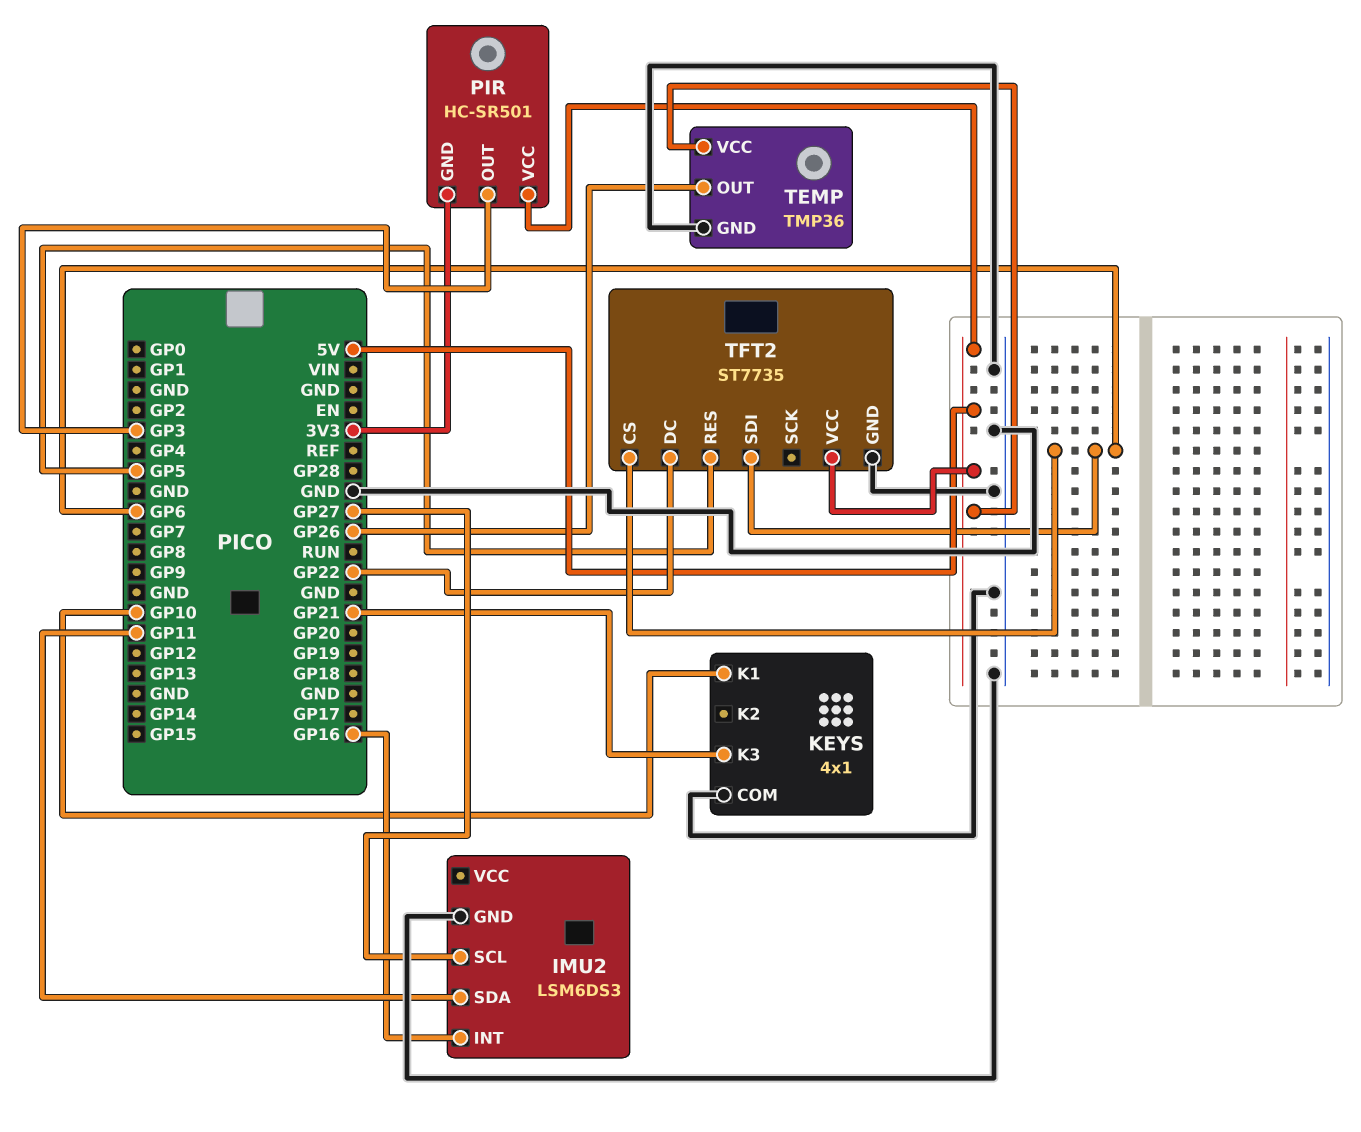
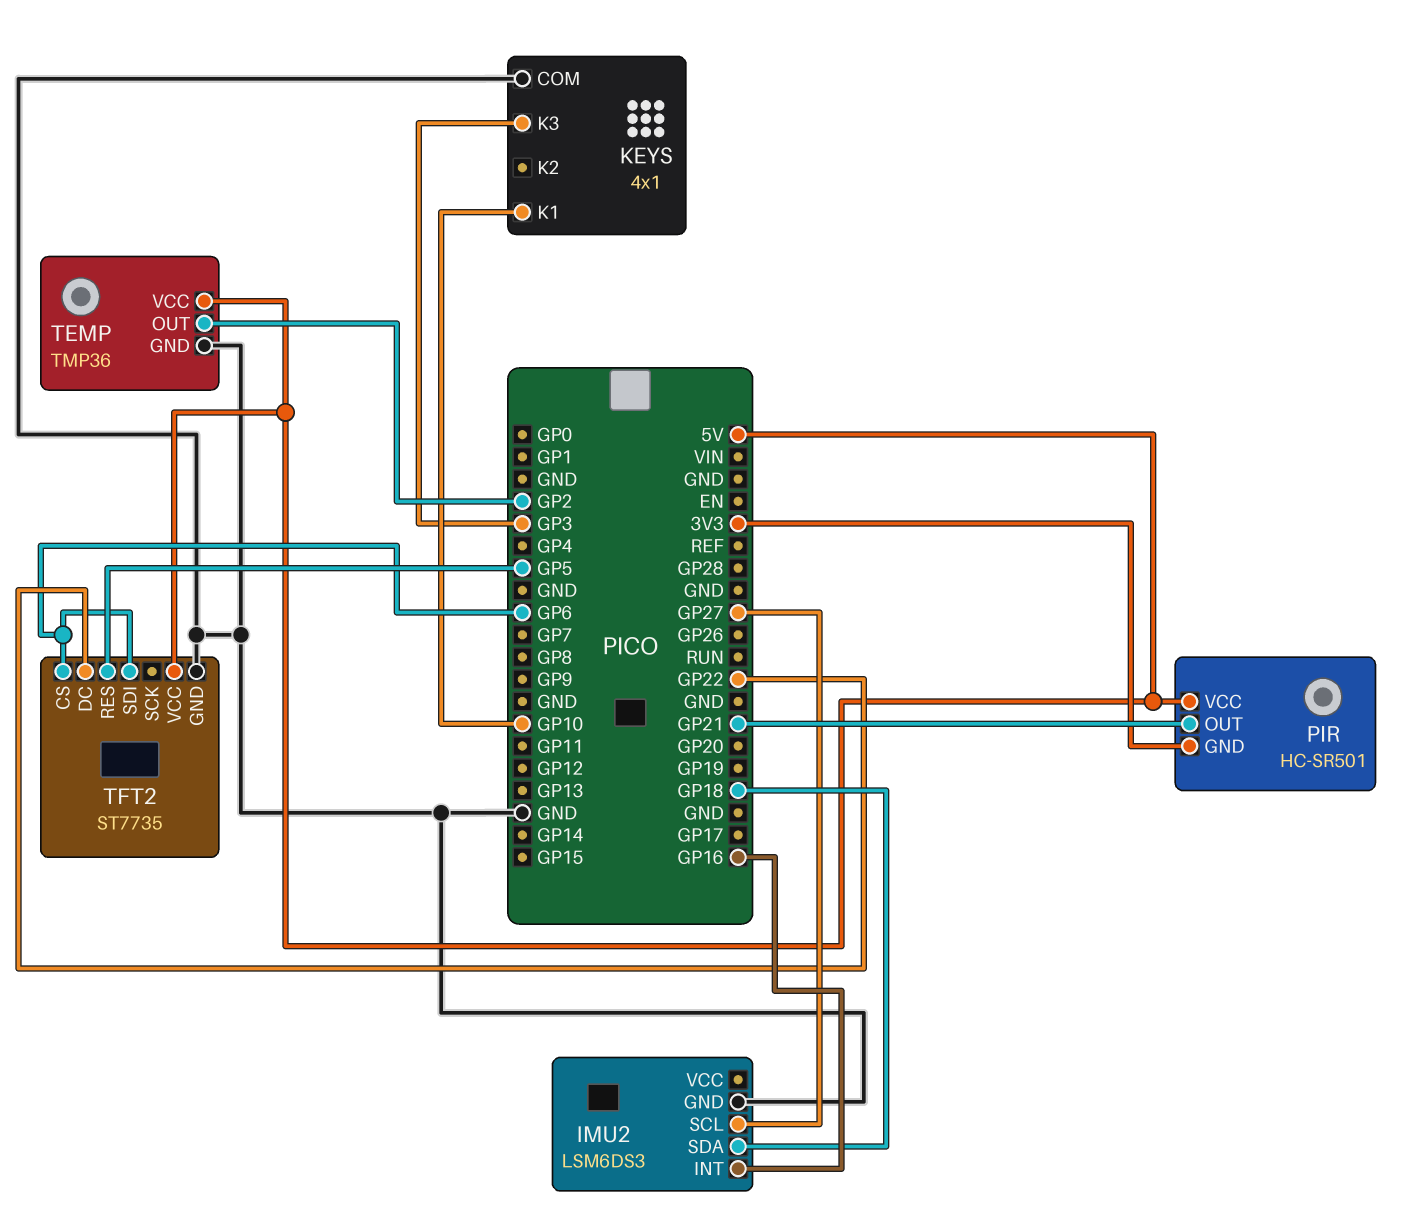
IMU2 pin SDA: GP11 -> GP18
KEYS pin K3: GP21 -> GP3
PIR pin OUT: GP3 -> GP21
TEMP pin OUT: GP26 -> GP2

